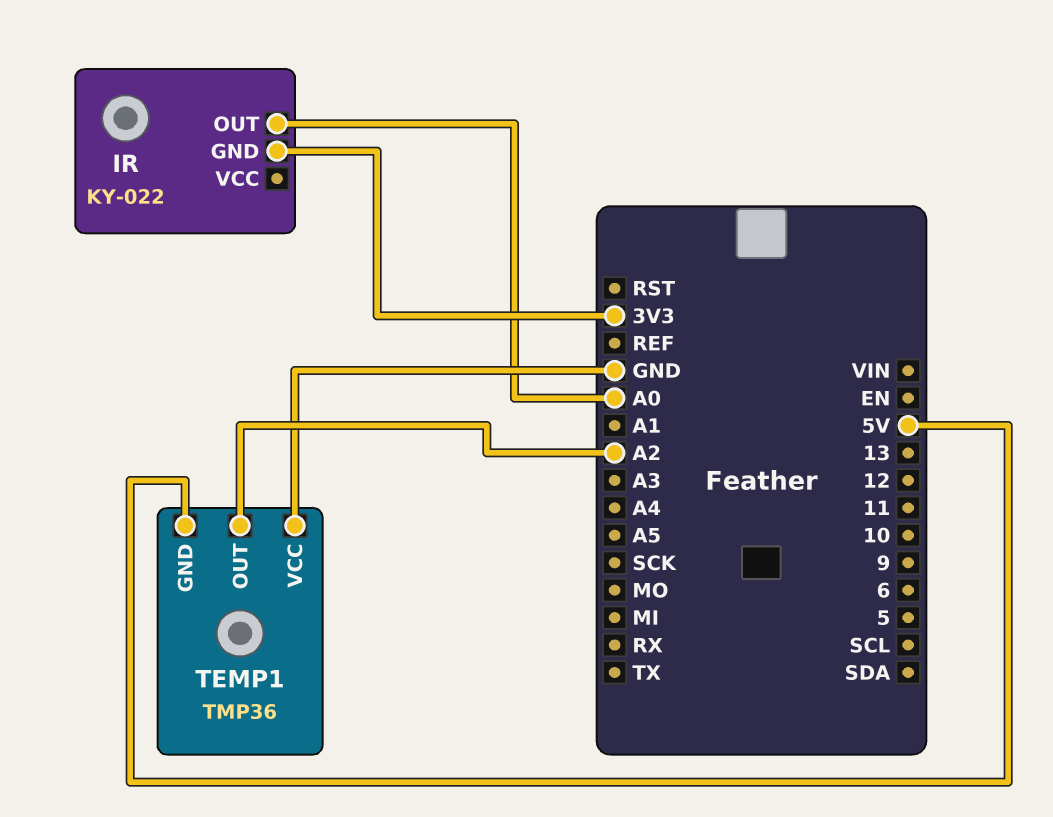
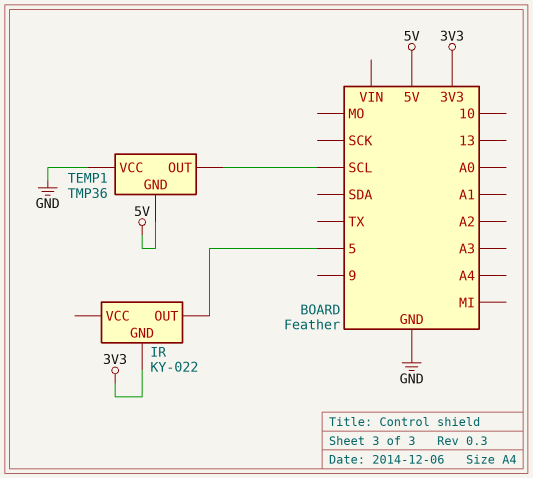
IR pin OUT: A0 -> 5
TEMP1 pin OUT: A2 -> SCL

